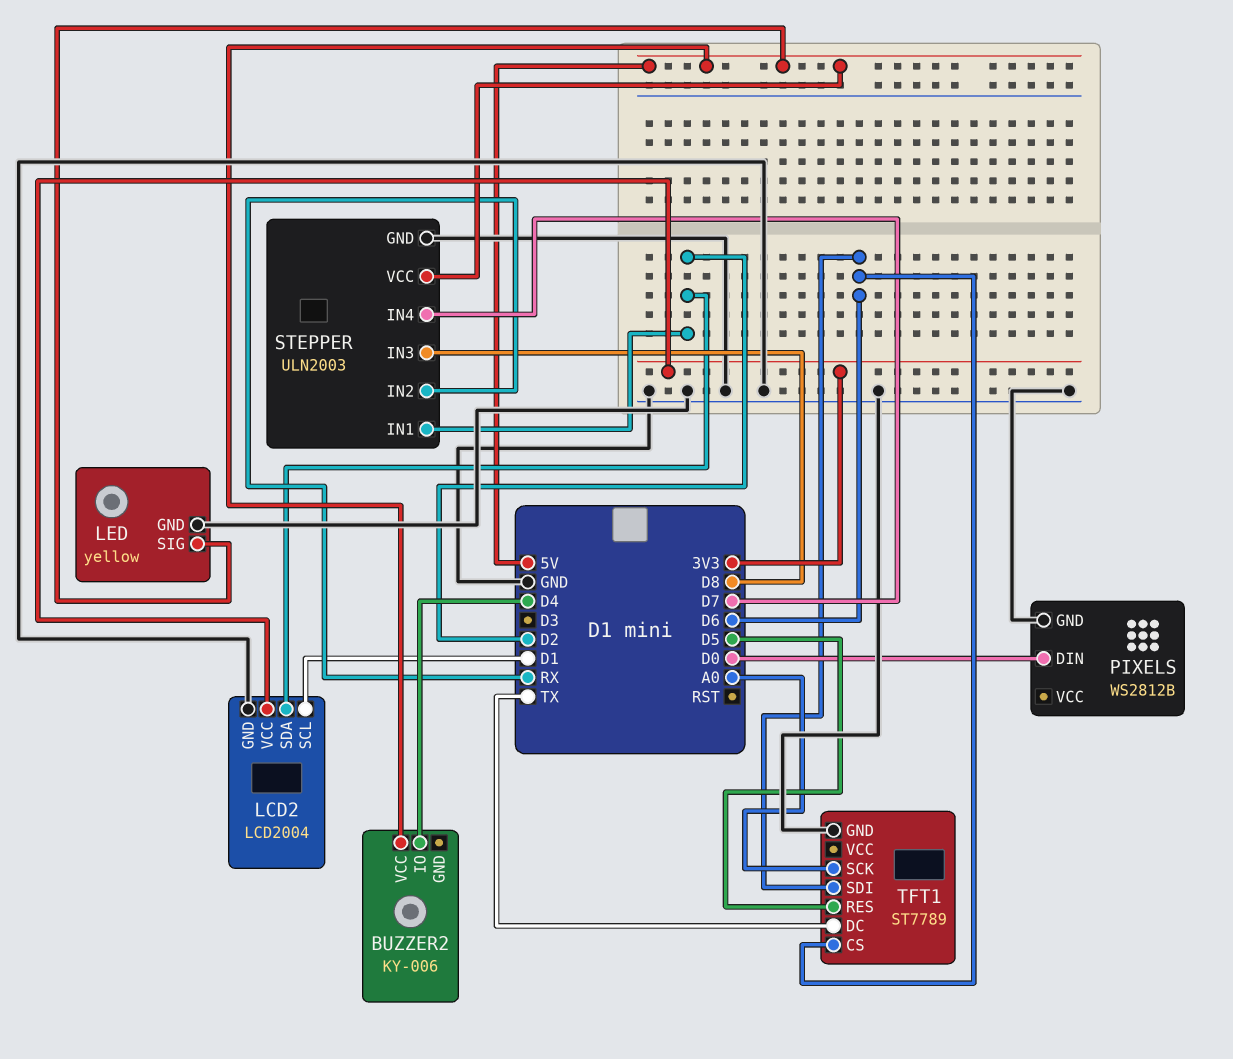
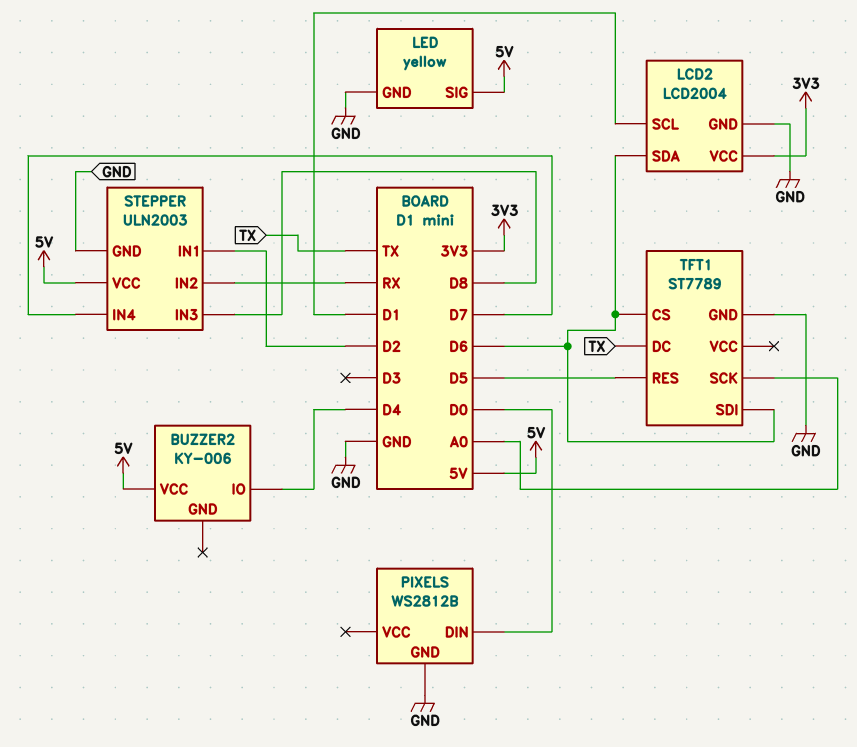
LCD2 pin SDA: D2 -> D6

